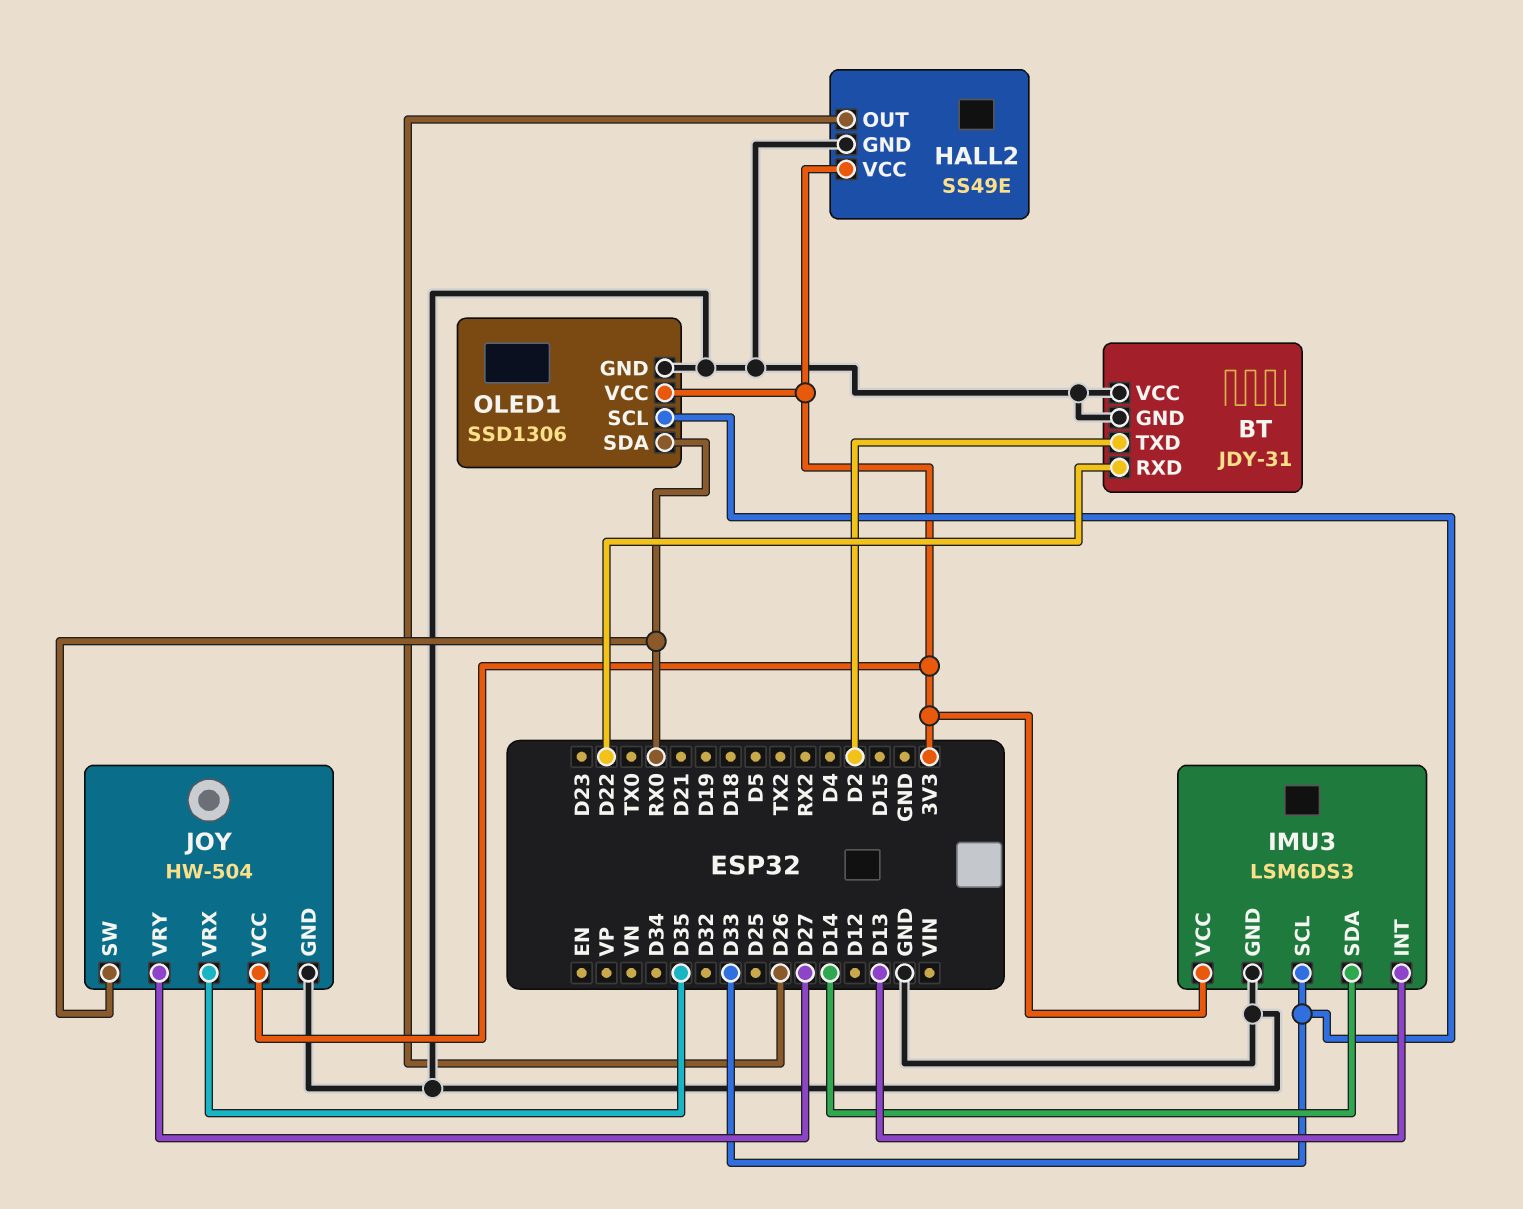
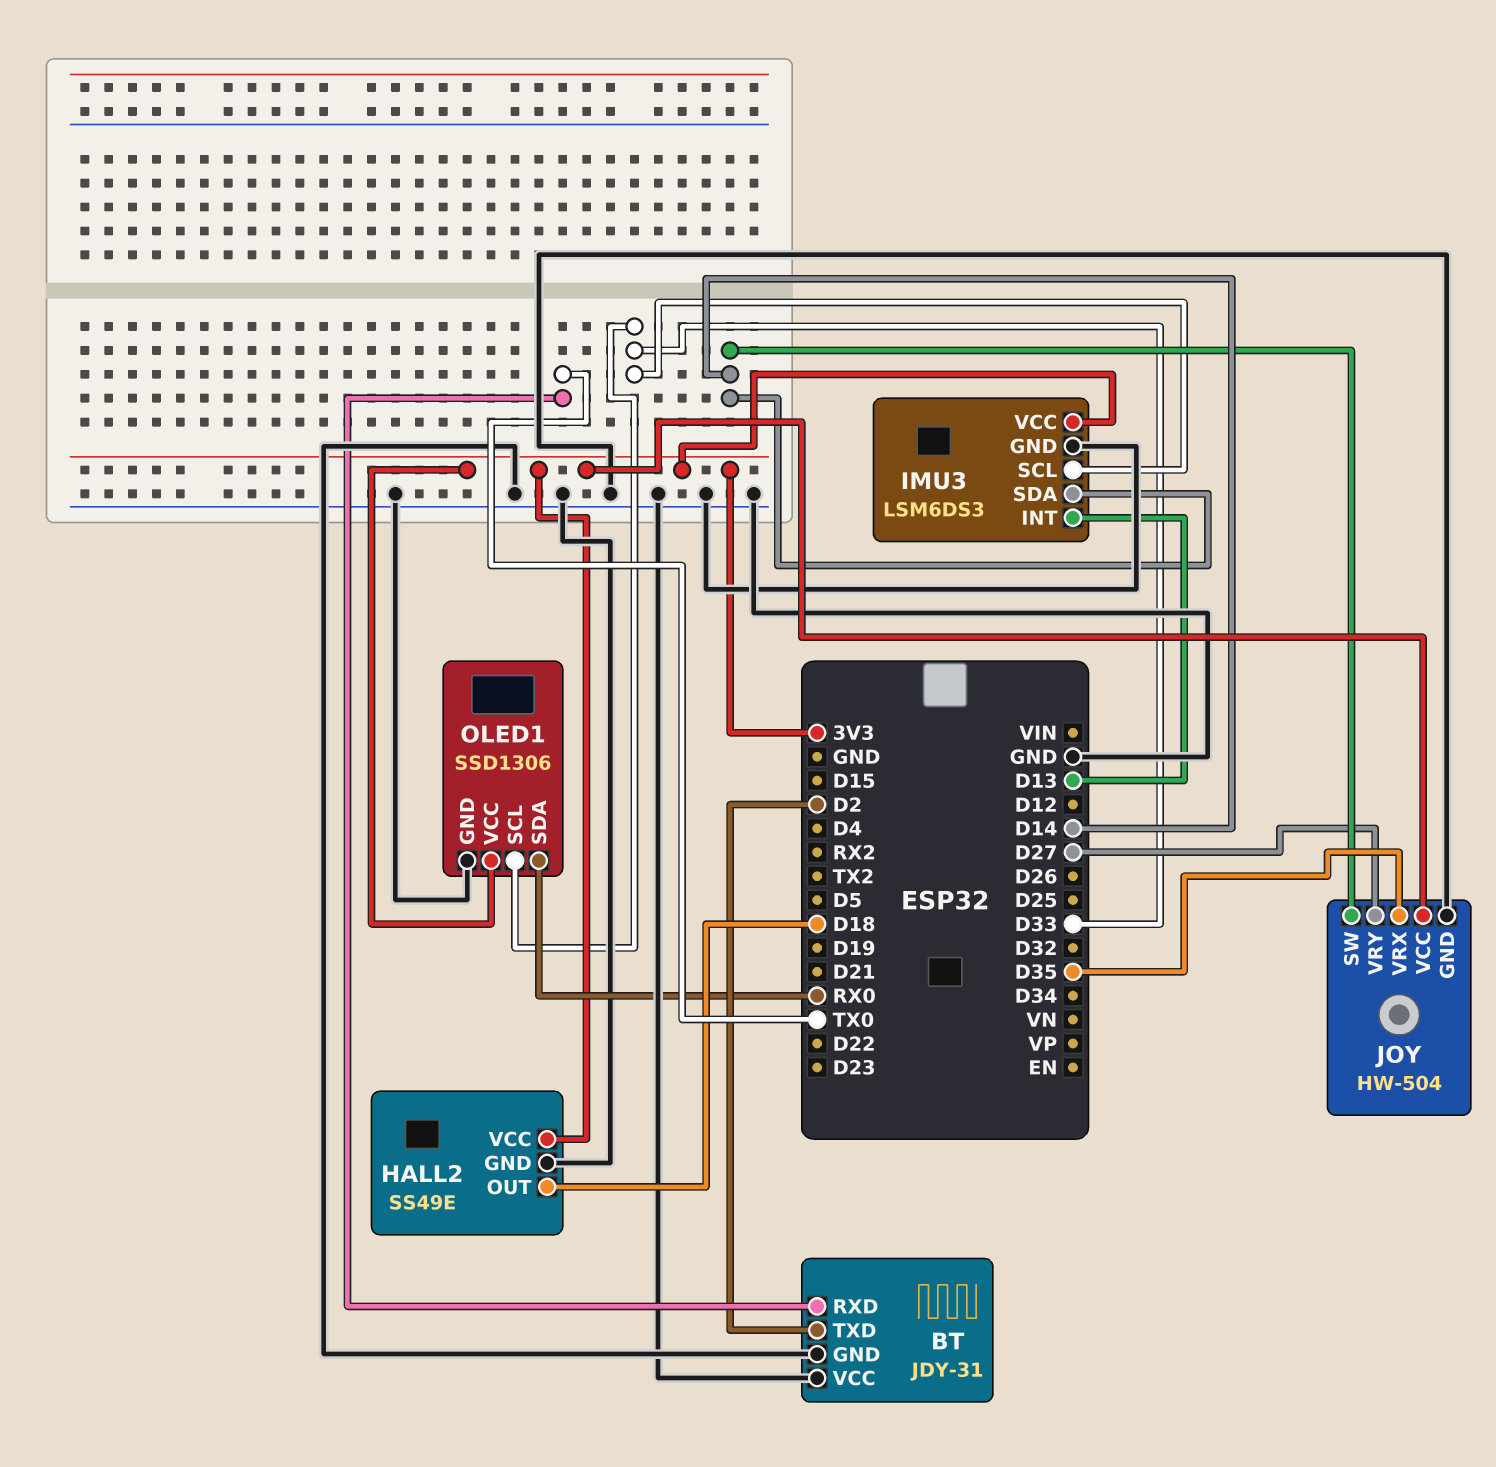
BT pin RXD: D22 -> TX0
HALL2 pin OUT: D26 -> D18
JOY pin SW: RX0 -> D14

